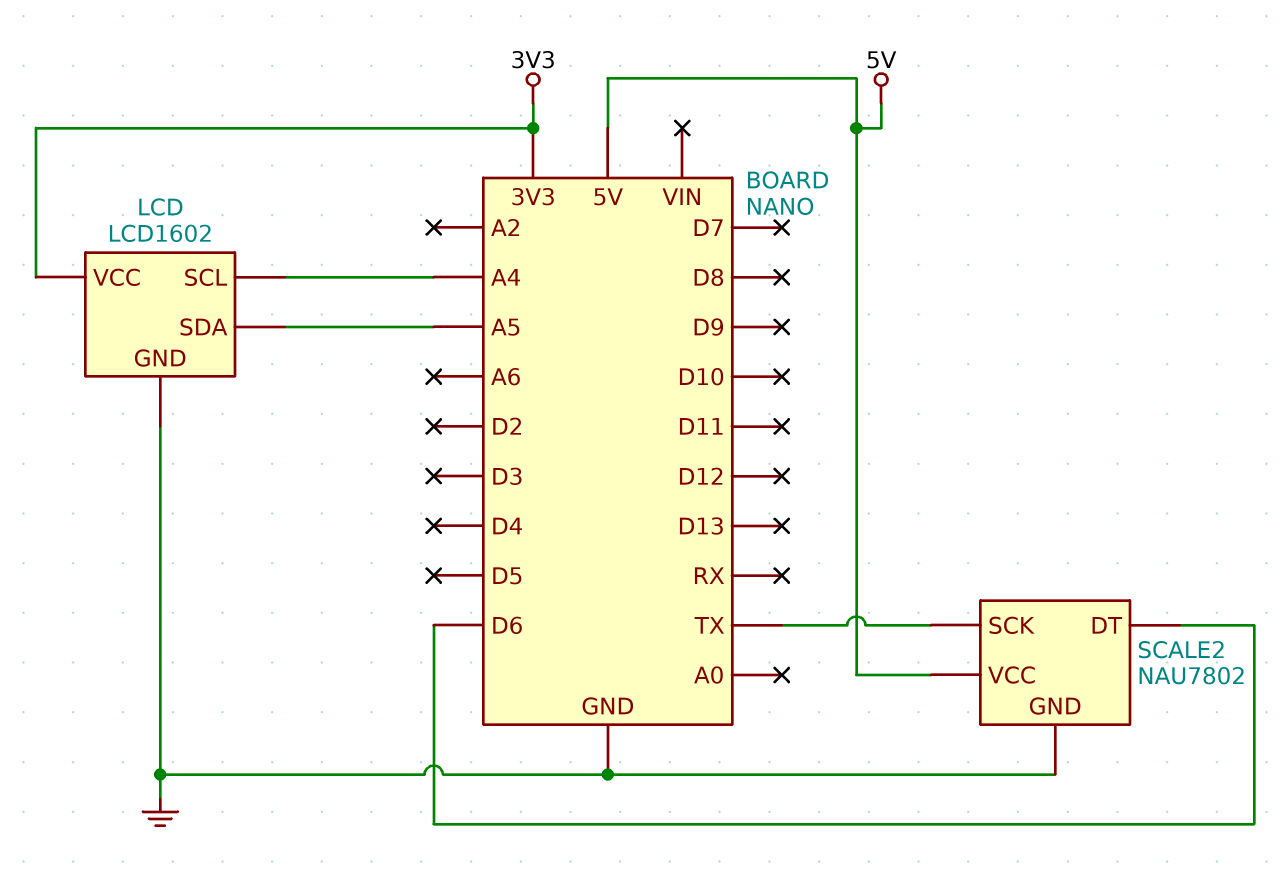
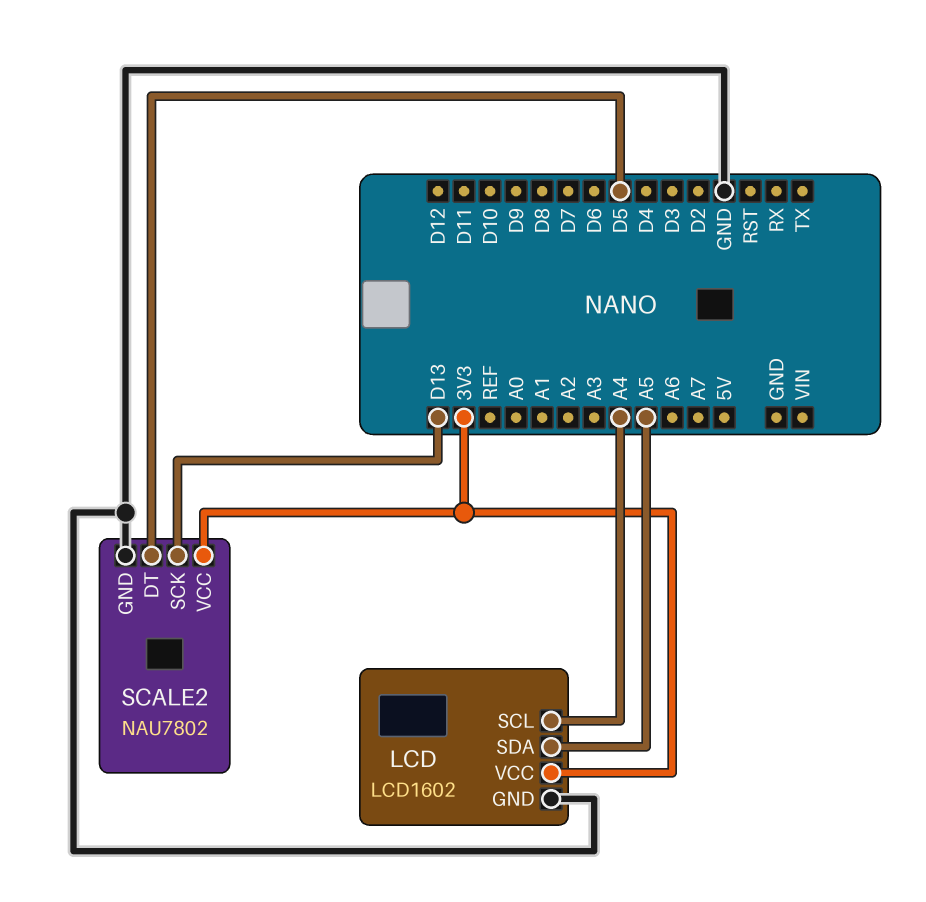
SCALE2 pin DT: D6 -> D5
SCALE2 pin SCK: TX -> D13
SCALE2 pin VCC: 5V -> 3V3

